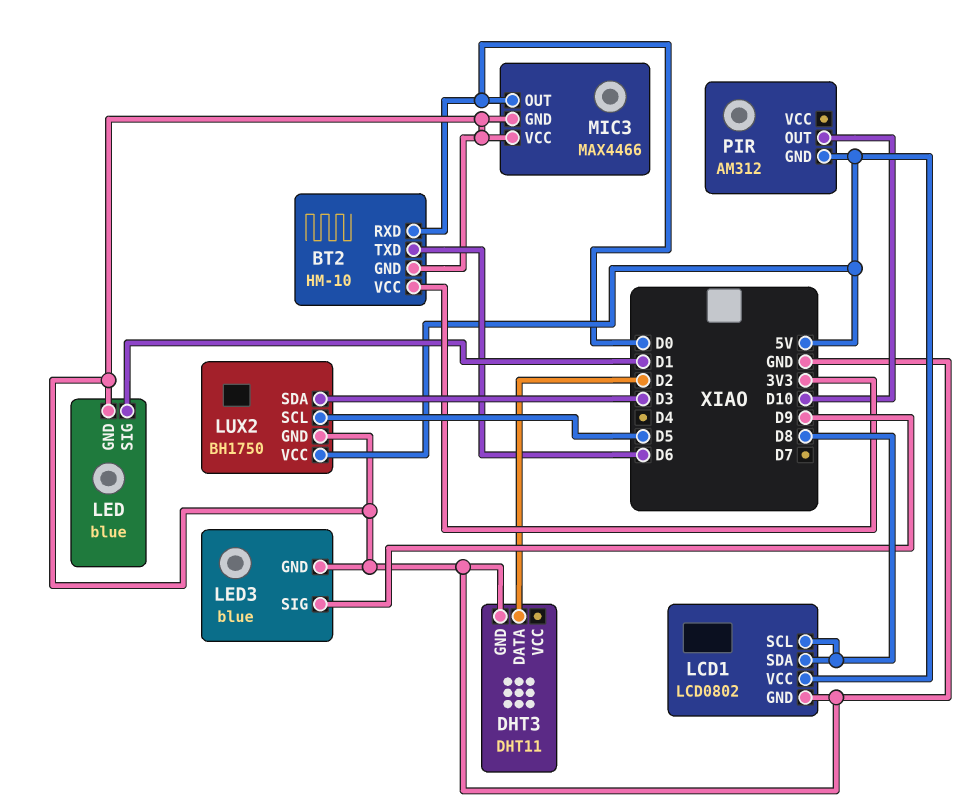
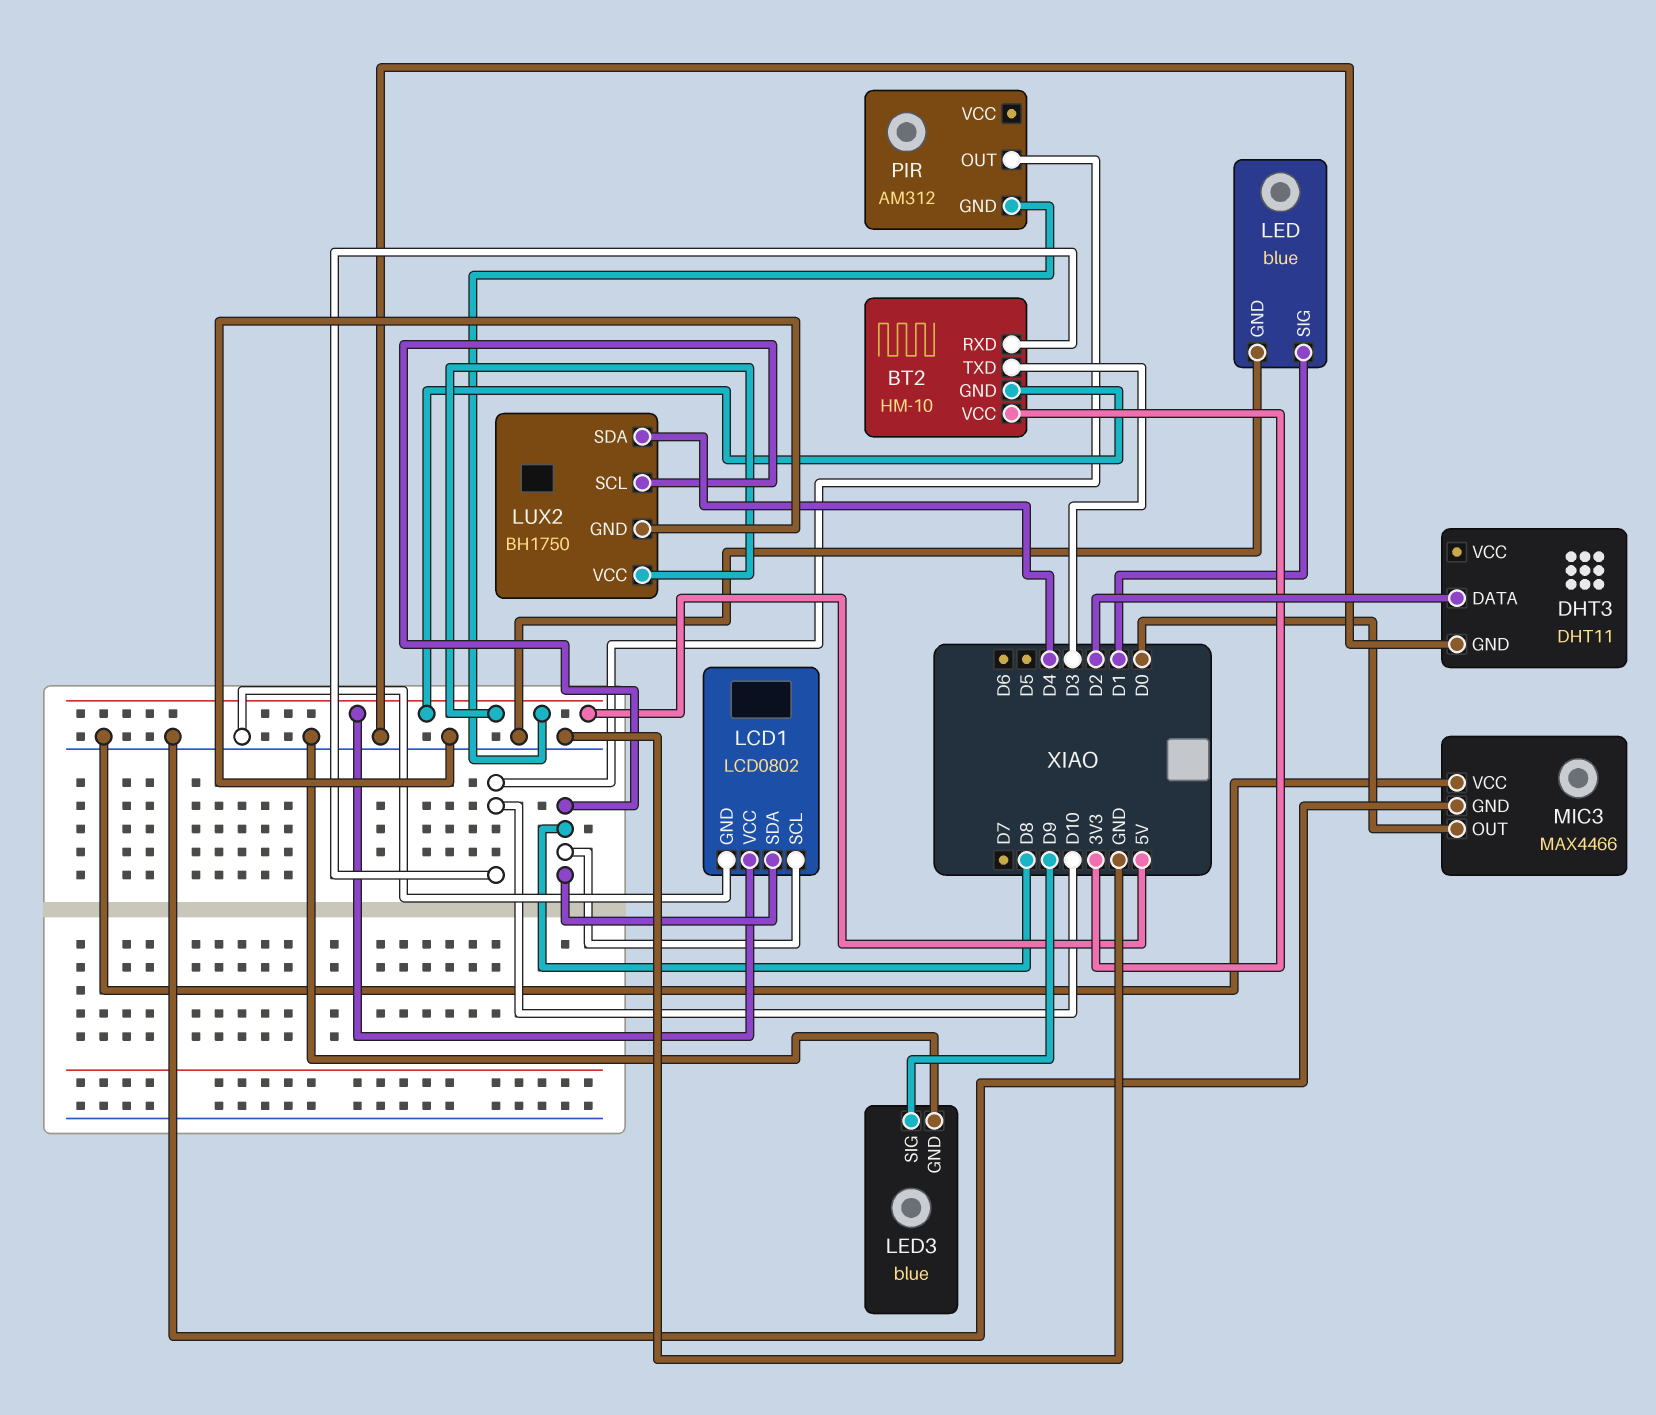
BT2 pin GND: GND -> 5V
BT2 pin RXD: D0 -> D10
BT2 pin TXD: D6 -> D3
LUX2 pin SCL: D5 -> D8
LUX2 pin SDA: D3 -> D4

